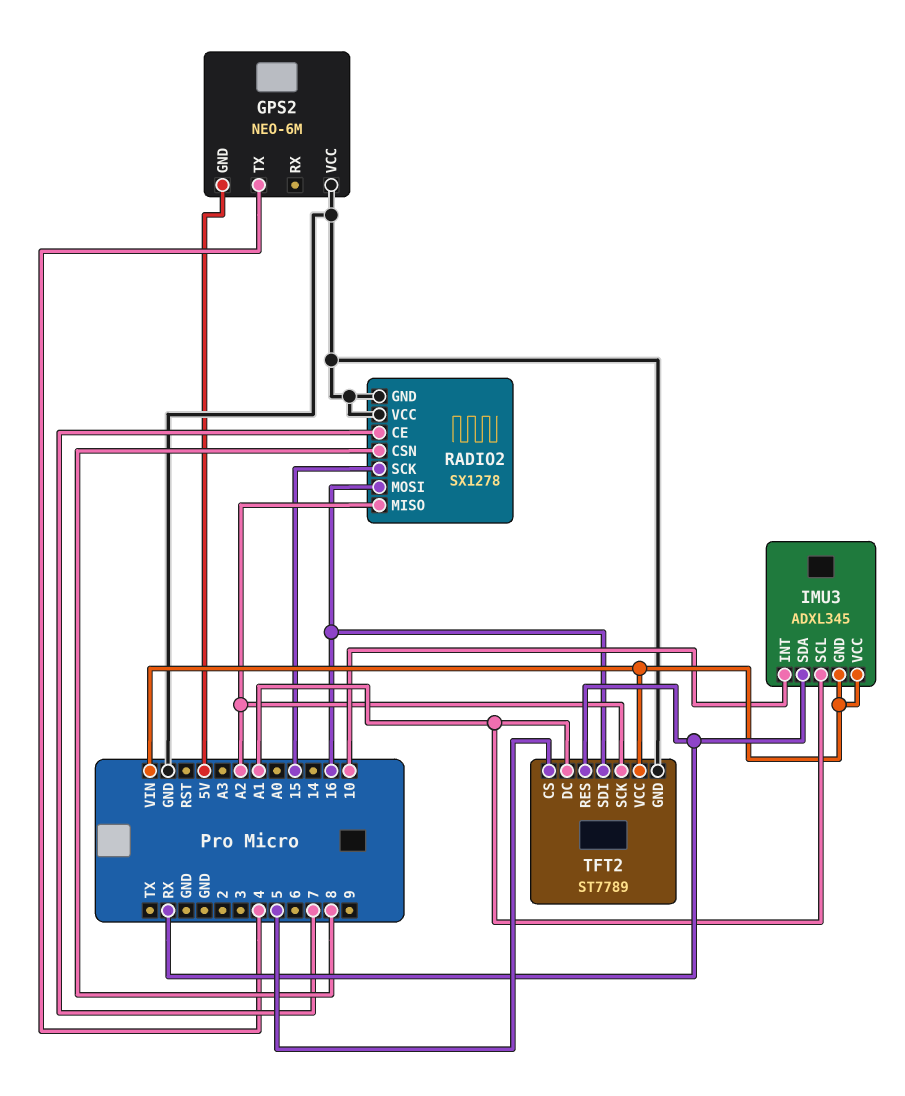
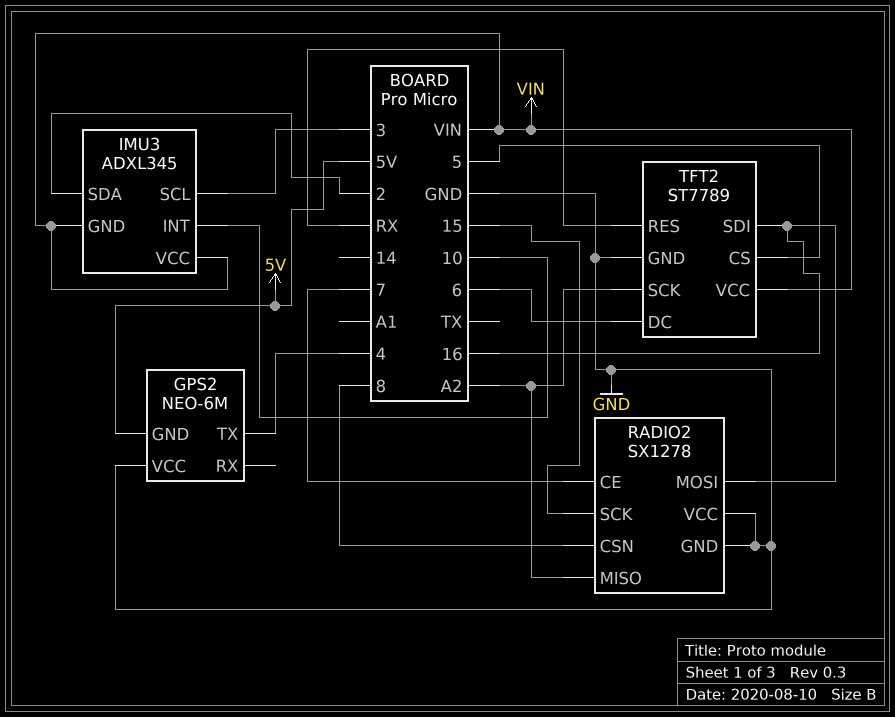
IMU3 pin SCL: A1 -> 3
IMU3 pin SDA: RX -> 2
TFT2 pin DC: A1 -> 6

